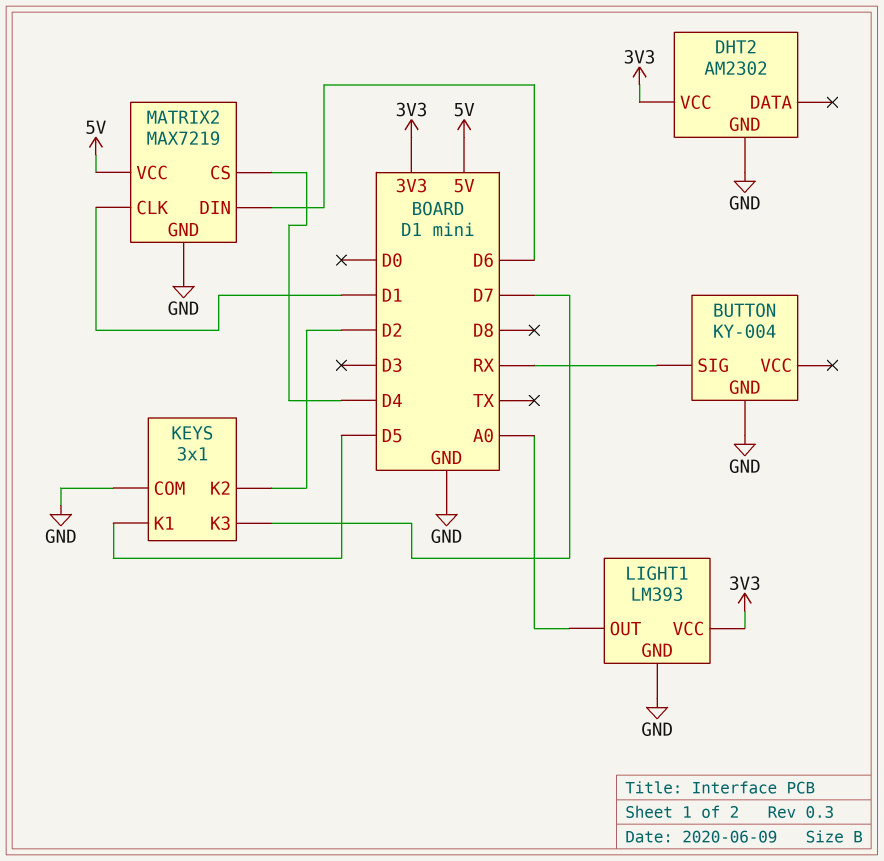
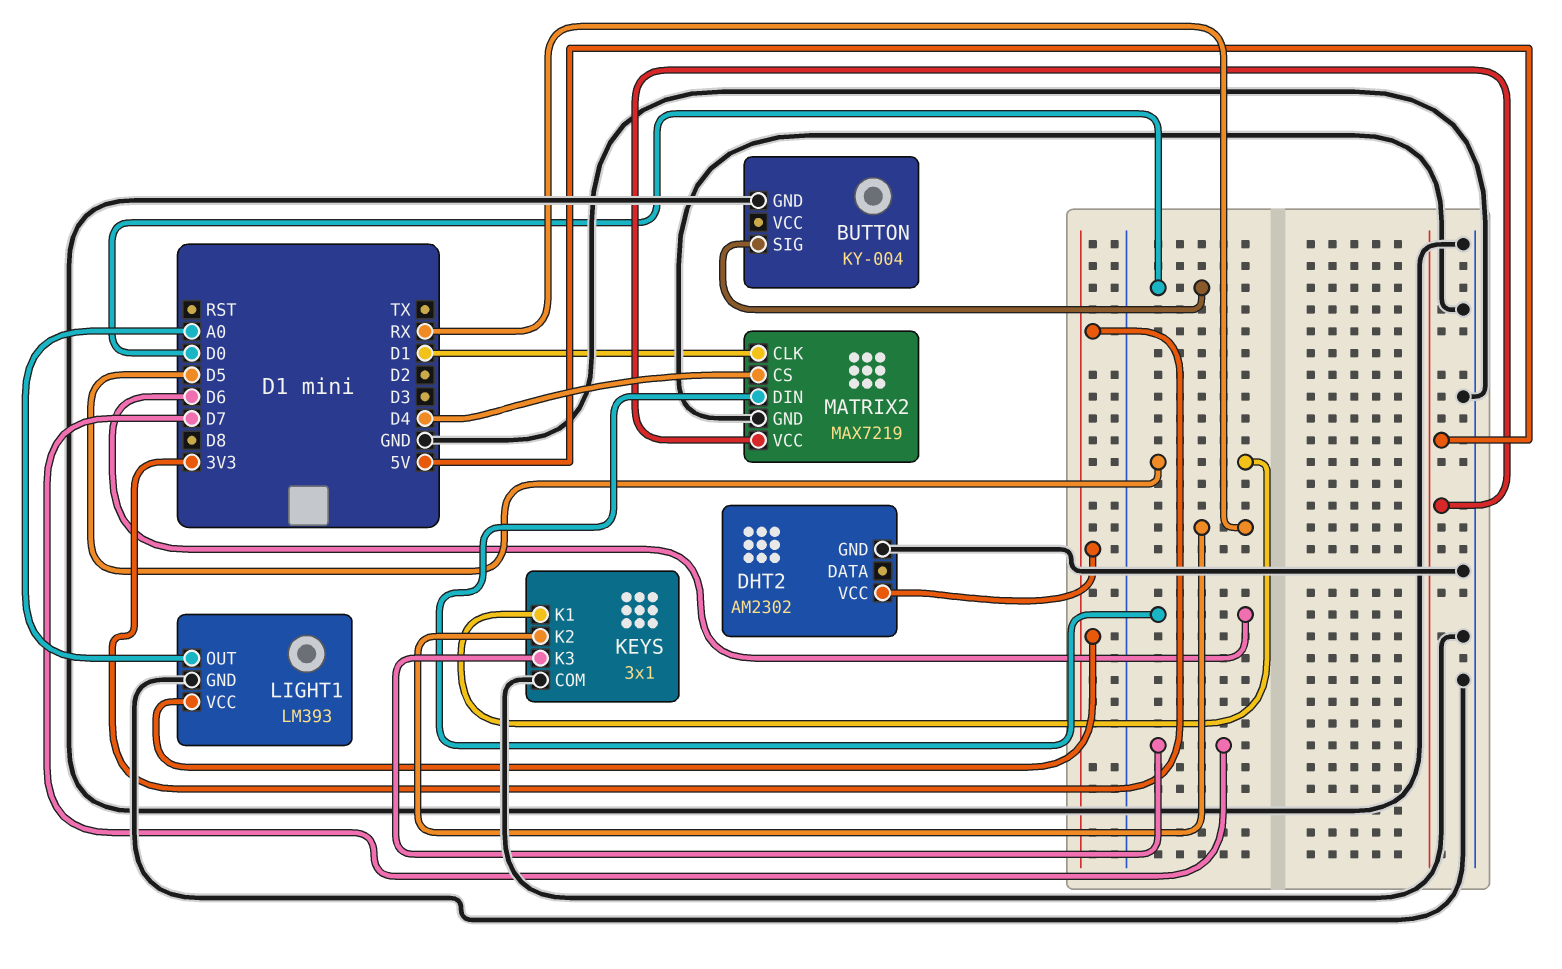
BUTTON pin SIG: RX -> D0
KEYS pin K2: D2 -> RX

